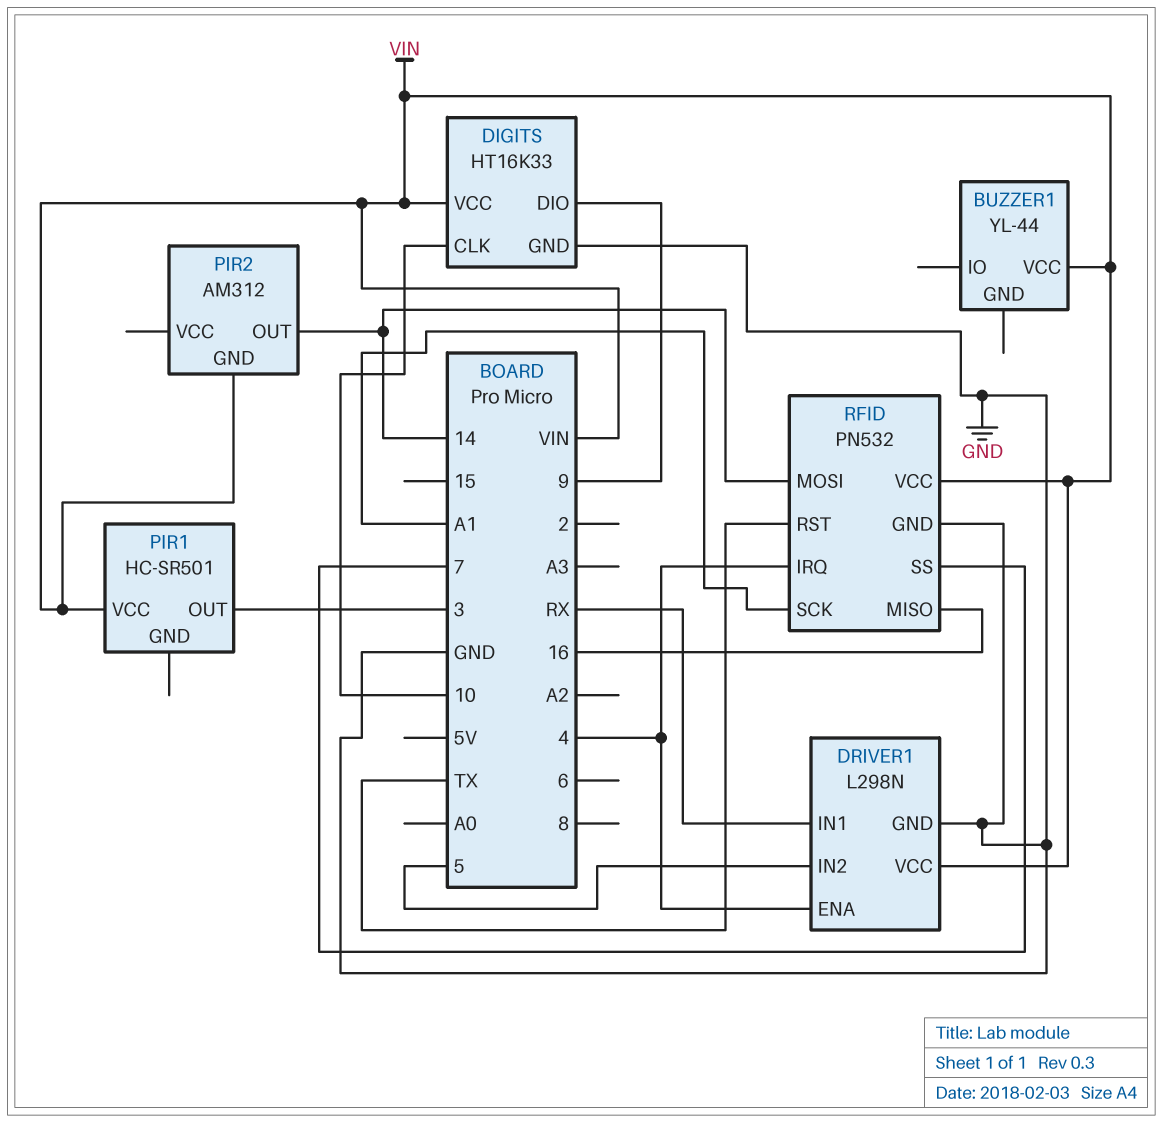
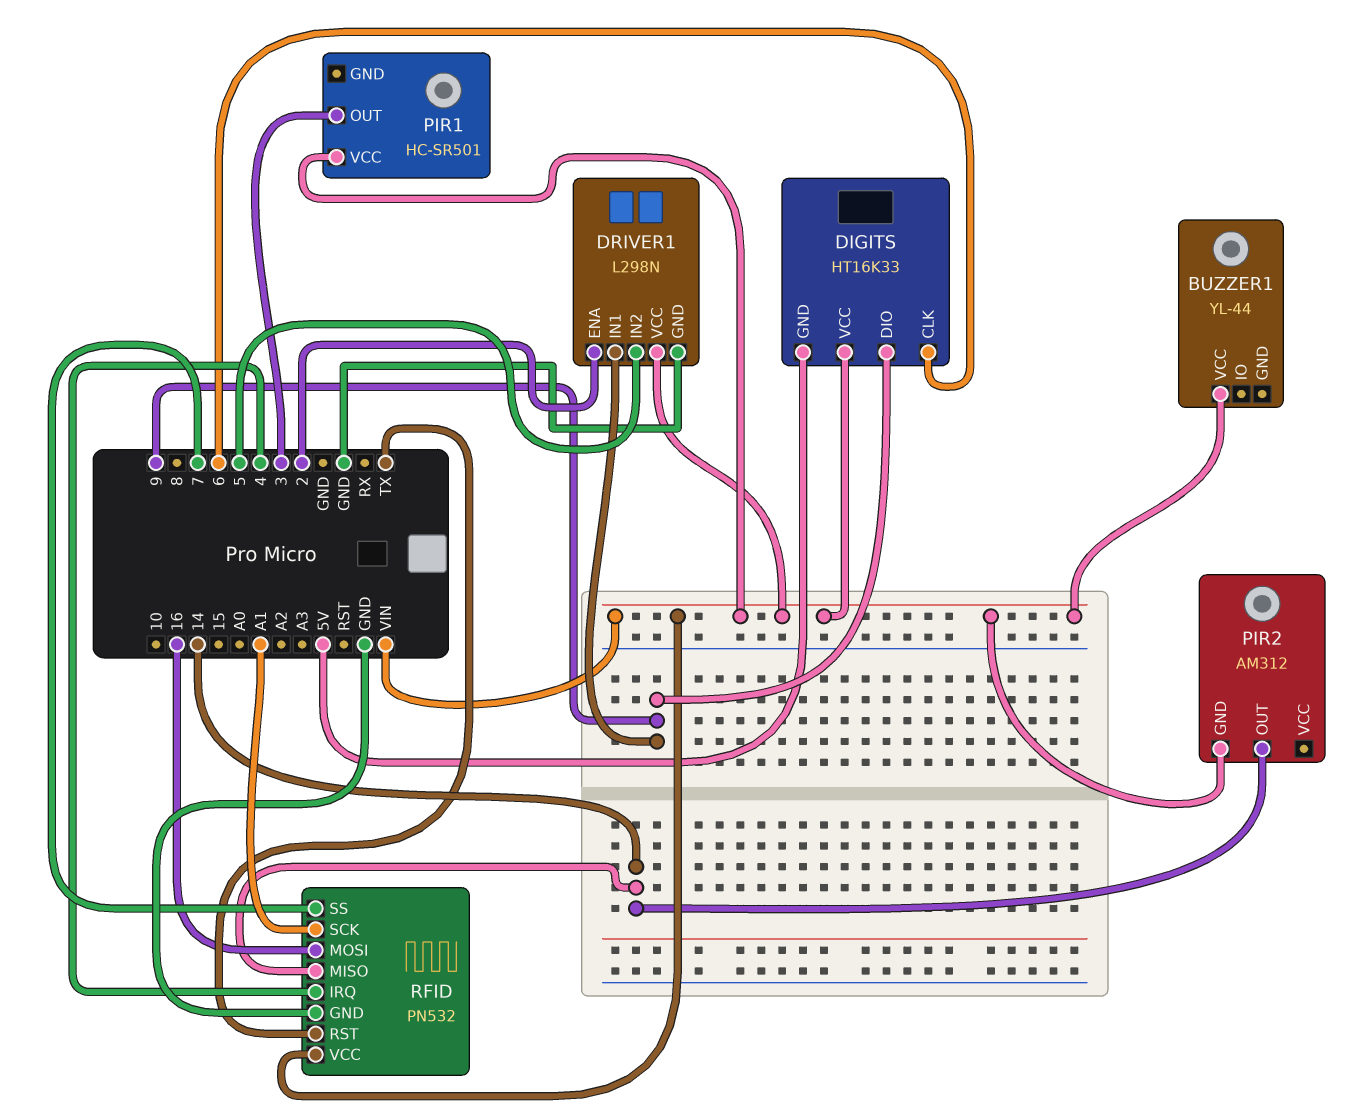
DIGITS pin CLK: 10 -> 6
DIGITS pin GND: GND -> 5V
DRIVER1 pin ENA: 4 -> 2
DRIVER1 pin IN1: RX -> 9
RFID pin MISO: 16 -> 14
RFID pin MOSI: 14 -> 16

